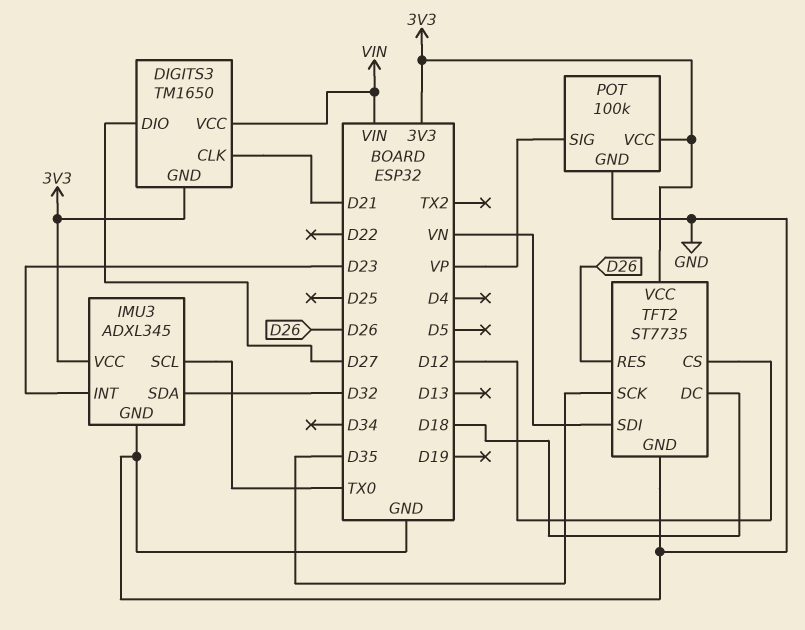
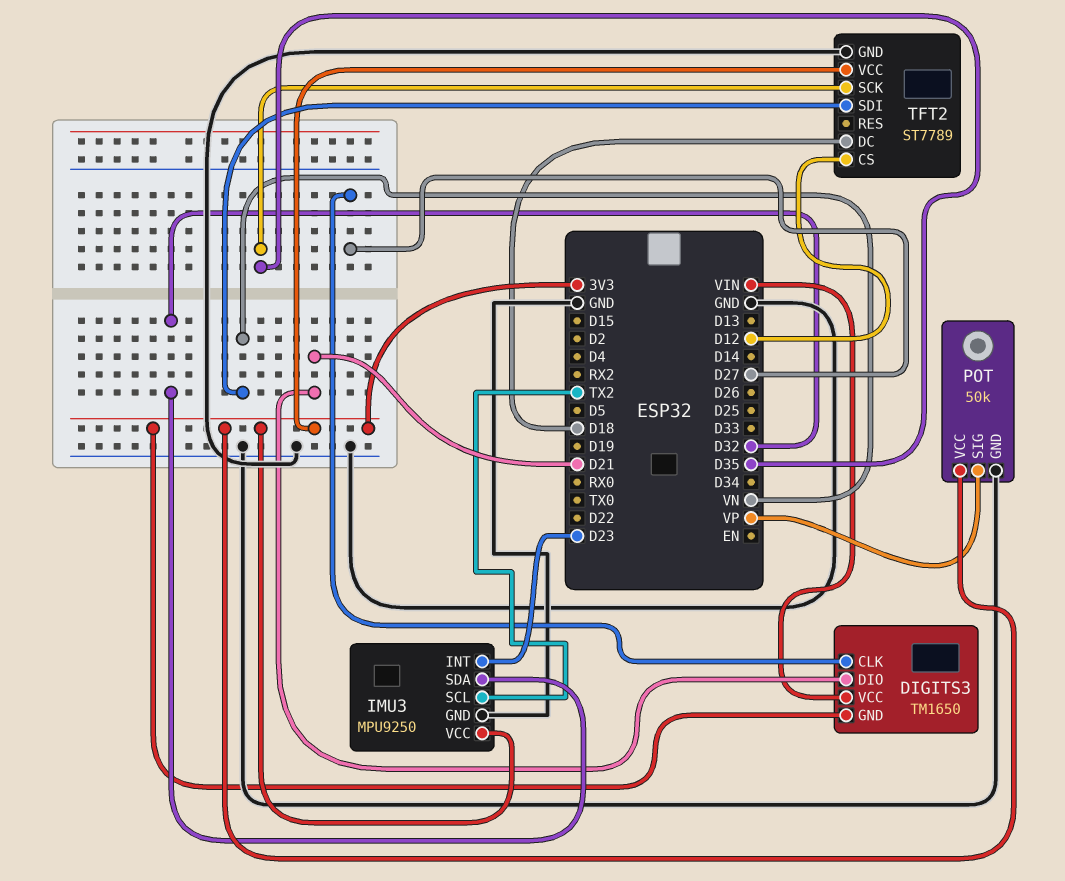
DIGITS3 pin CLK: D21 -> D27
DIGITS3 pin DIO: D27 -> D21
IMU3: ADXL345 -> MPU9250
IMU3 pin SCL: TX0 -> TX2
POT: 100k -> 50k
TFT2: ST7735 -> ST7789
TFT2 pin RES: D26 -> none

